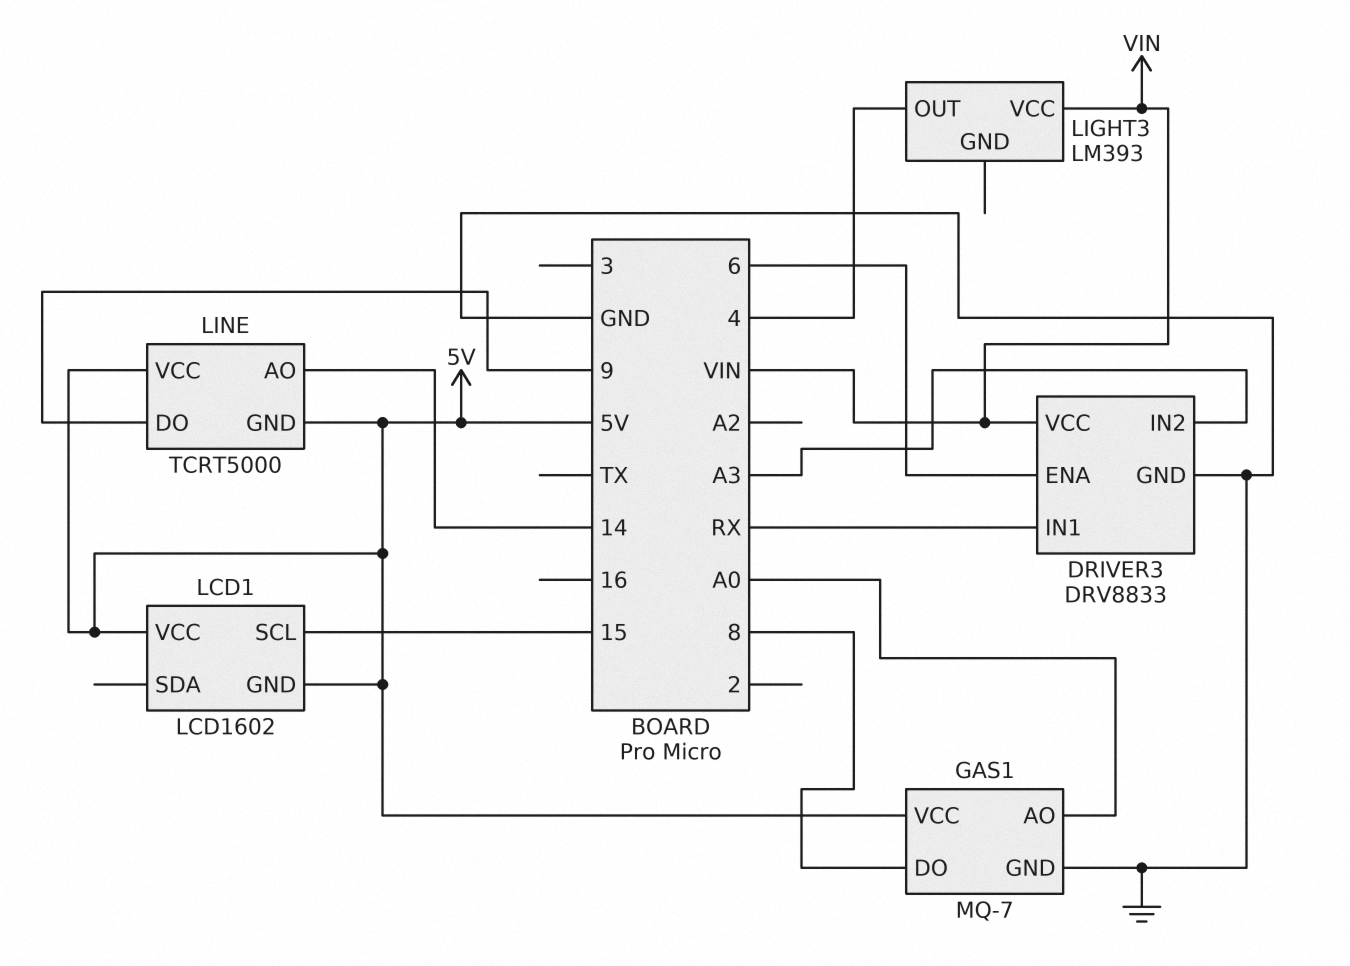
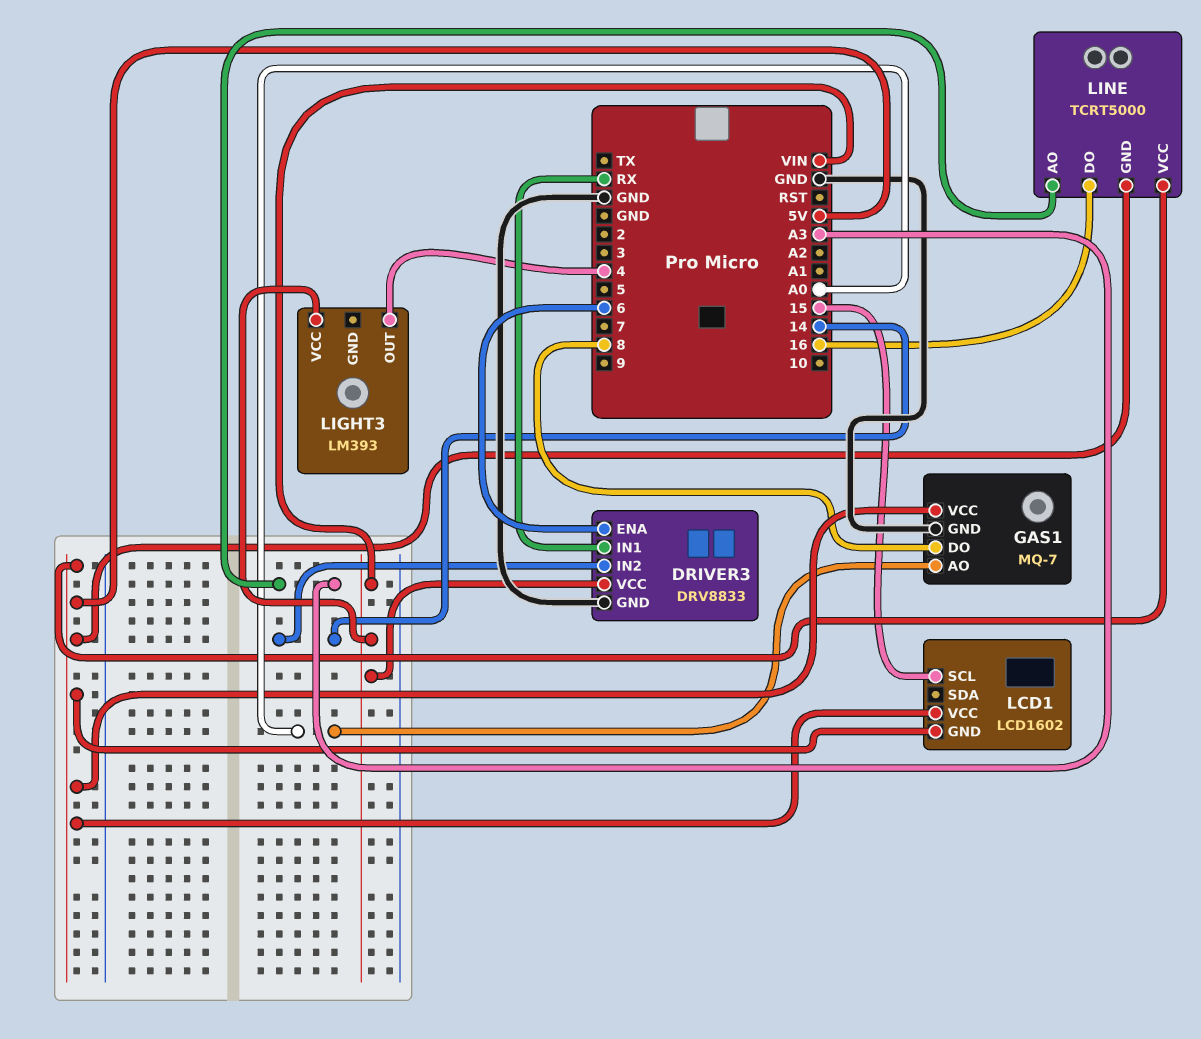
DRIVER3 pin IN2: A3 -> 14
LINE pin AO: 14 -> A3
LINE pin DO: 9 -> 16

